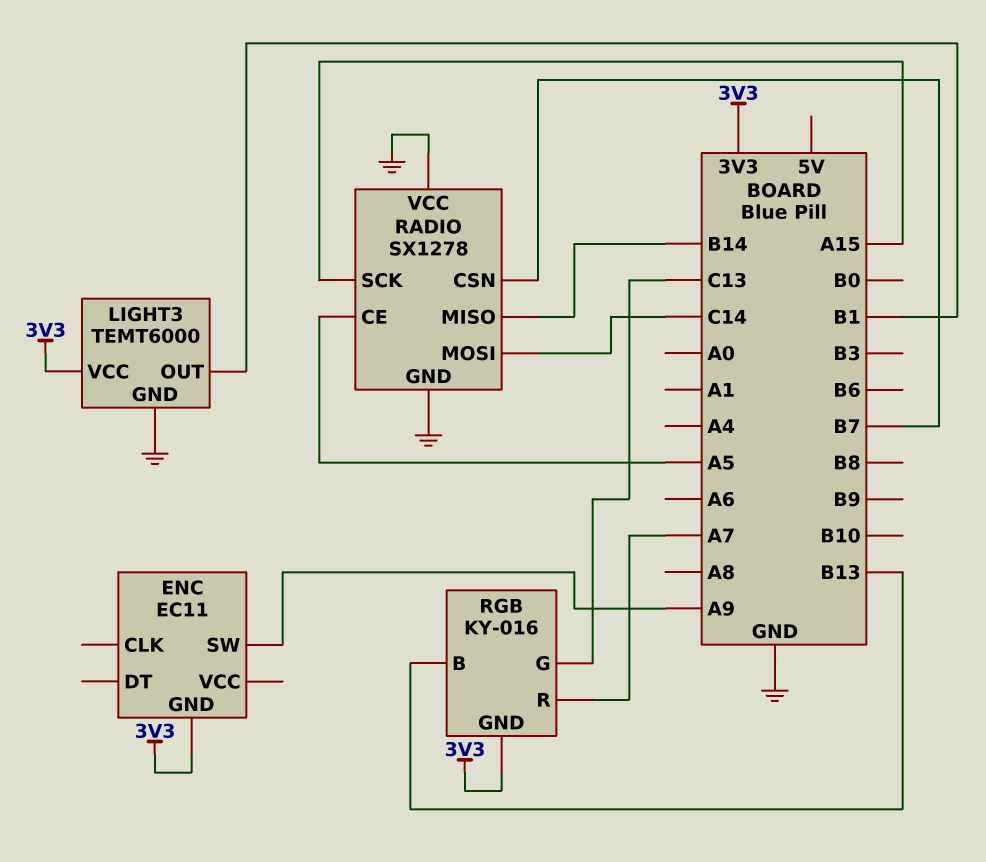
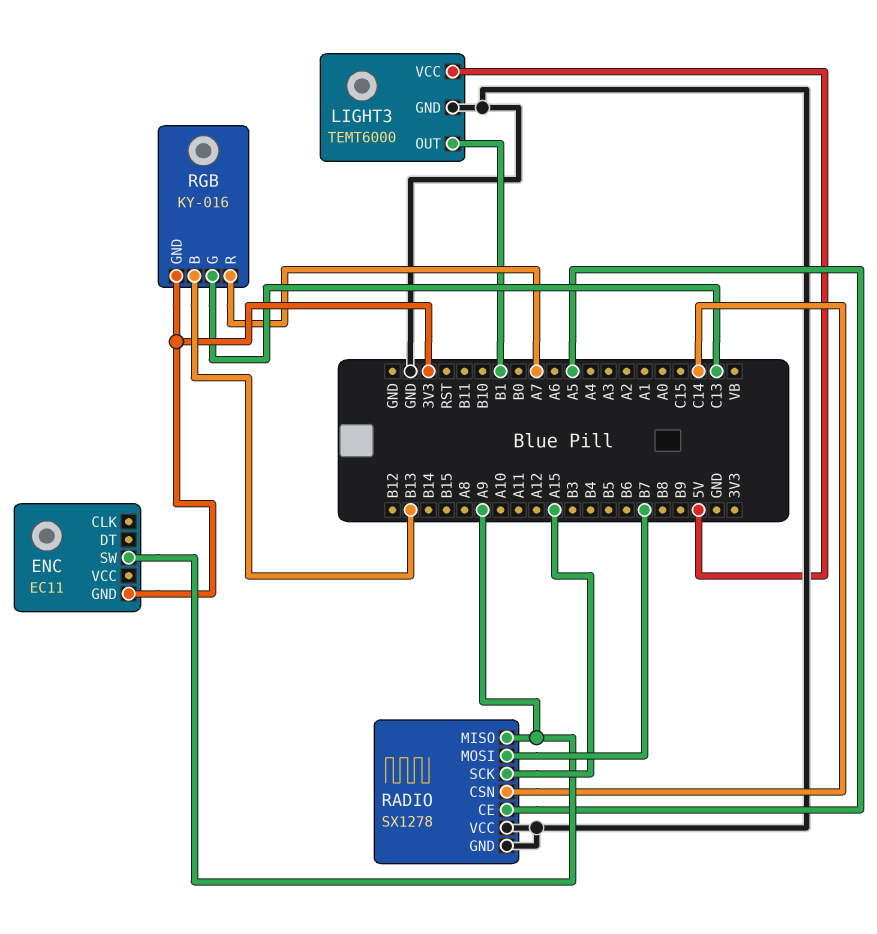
LIGHT3 pin VCC: 3V3 -> 5V
RADIO pin CSN: B7 -> C14
RADIO pin MISO: B14 -> A9
RADIO pin MOSI: C14 -> B7

